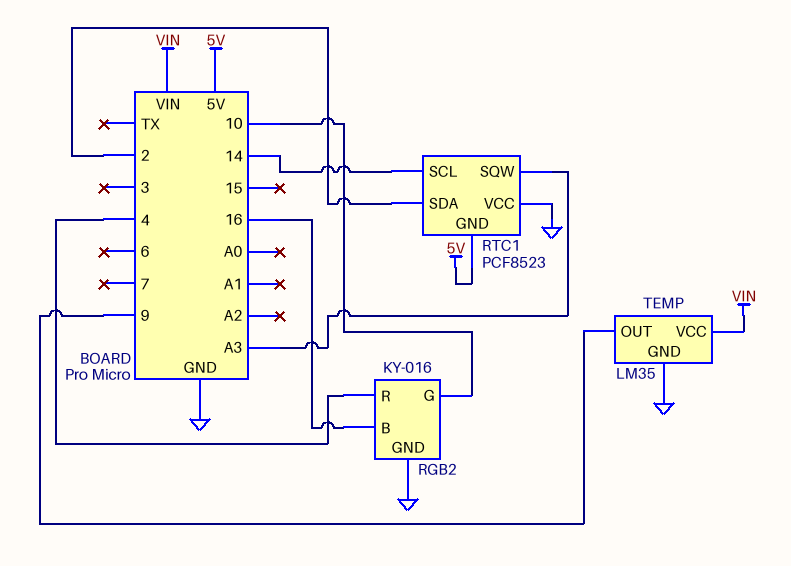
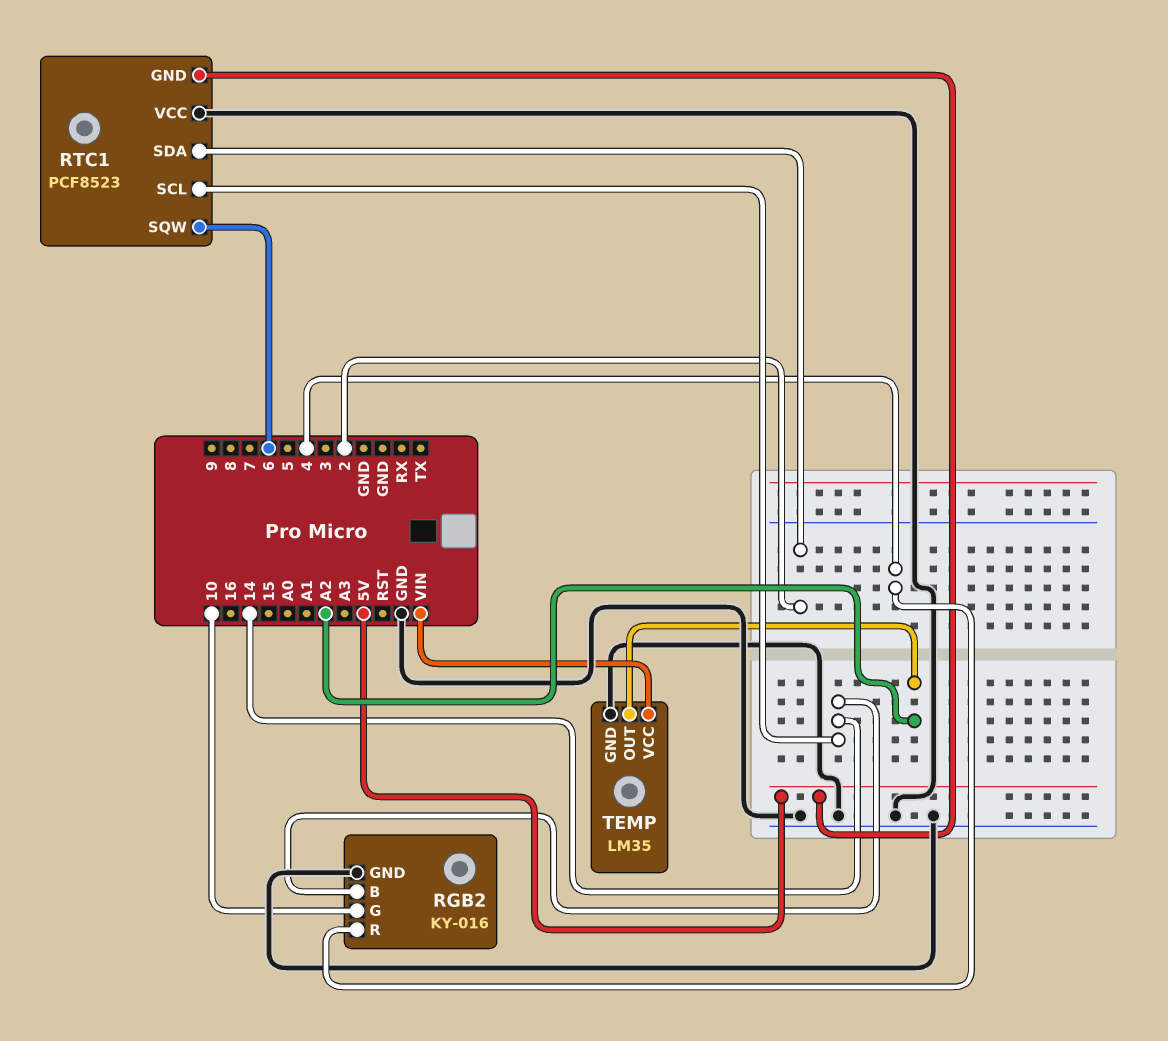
RGB2 pin B: 16 -> 14
RTC1 pin SQW: A3 -> 6
TEMP pin OUT: 9 -> A2

